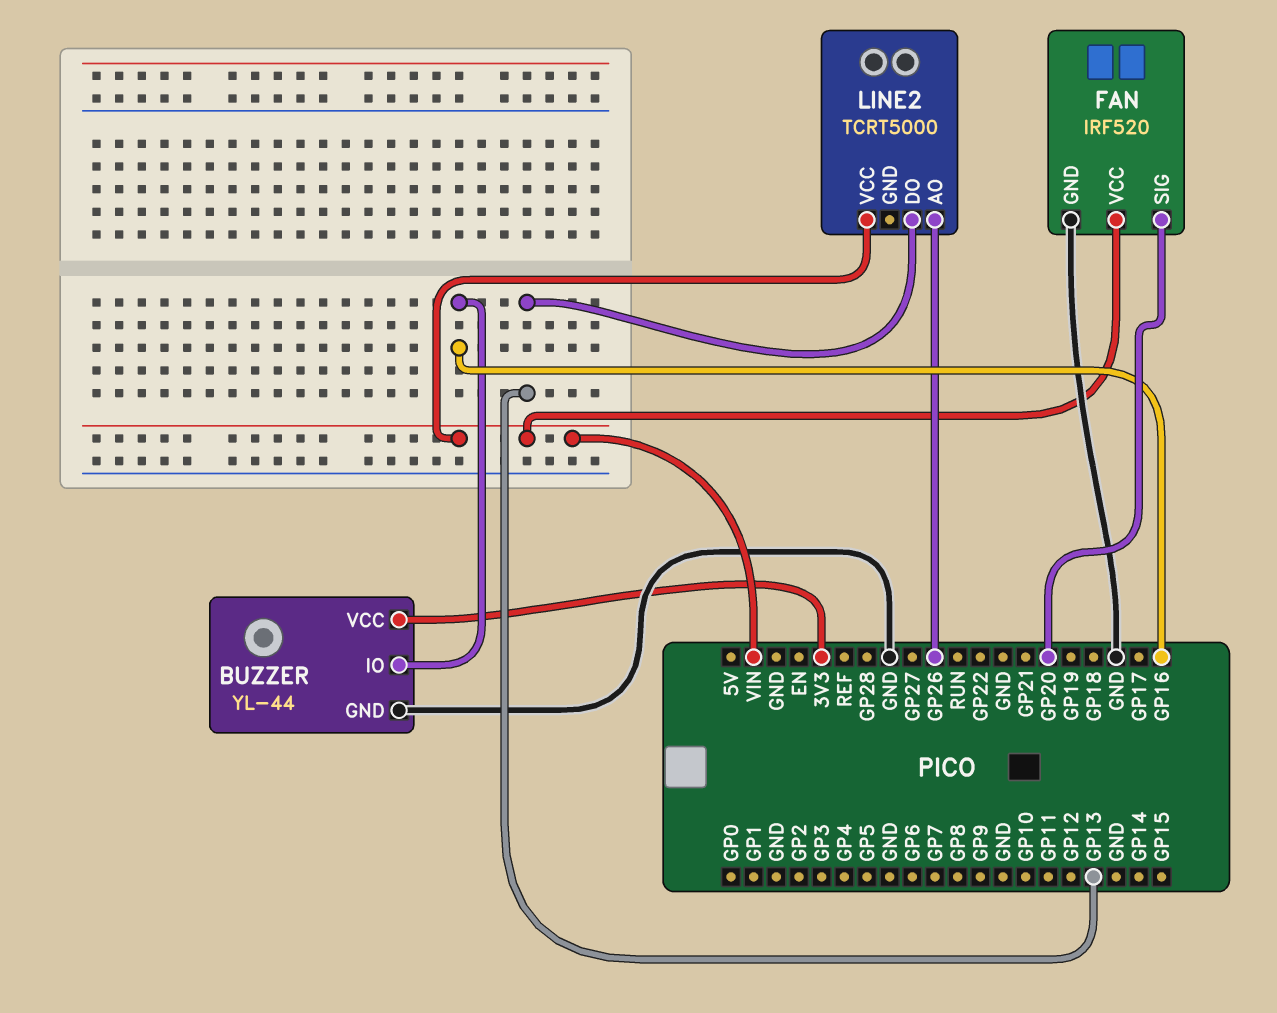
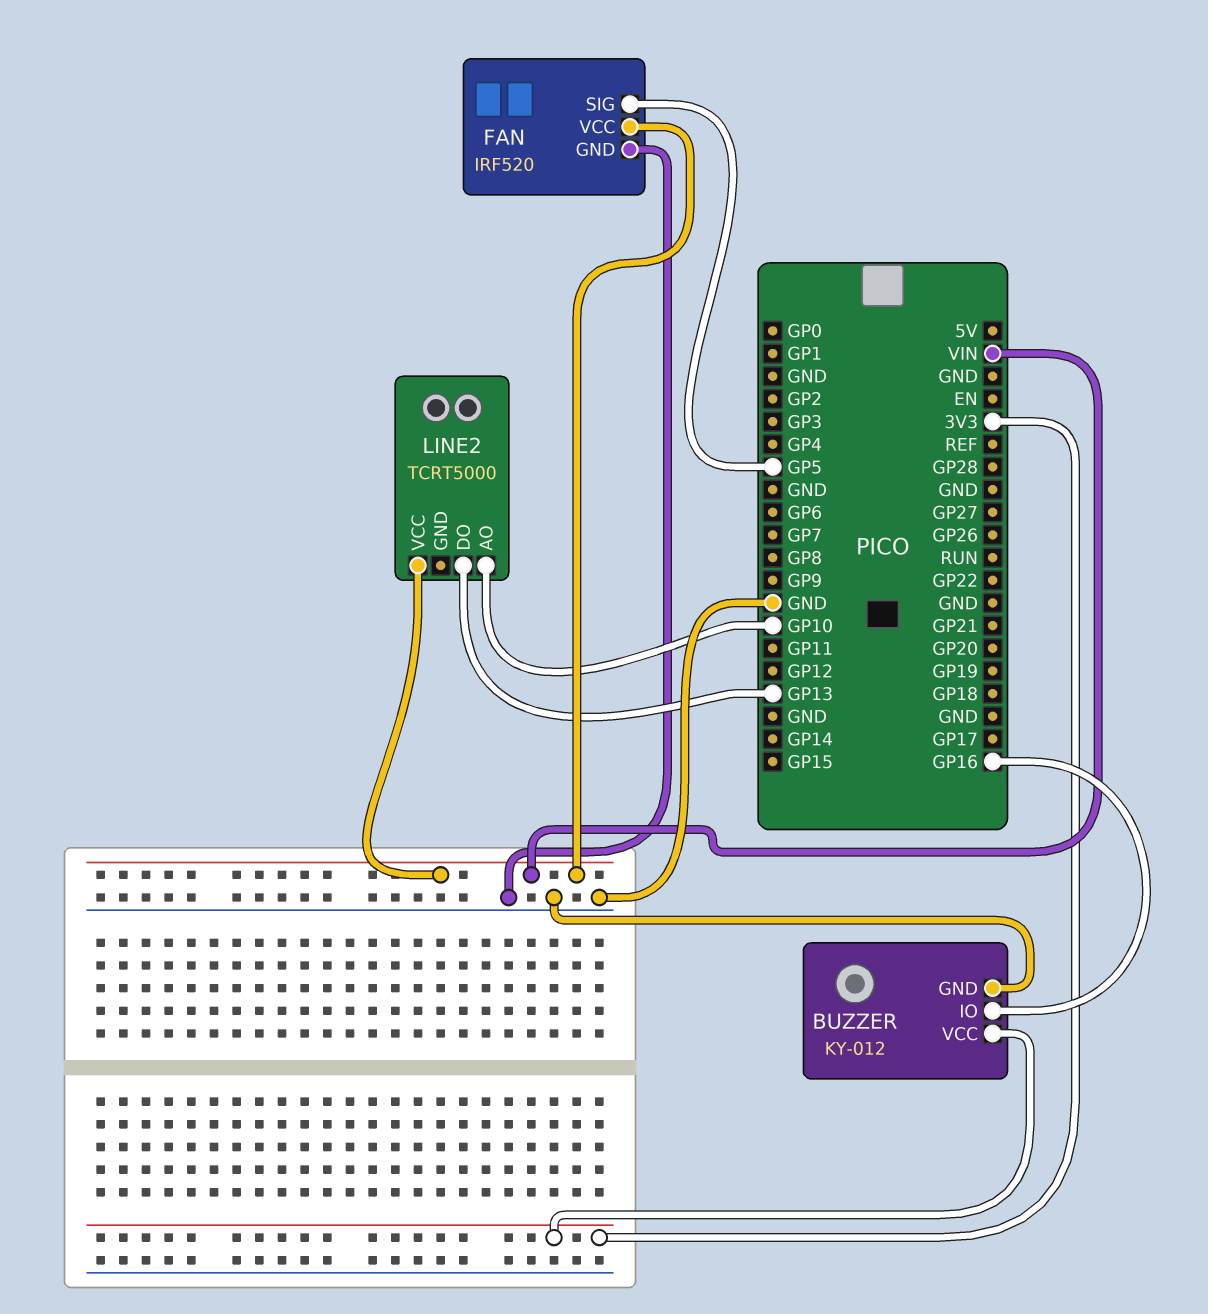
BUZZER: YL-44 -> KY-012
FAN pin SIG: GP20 -> GP5
LINE2 pin AO: GP26 -> GP10

